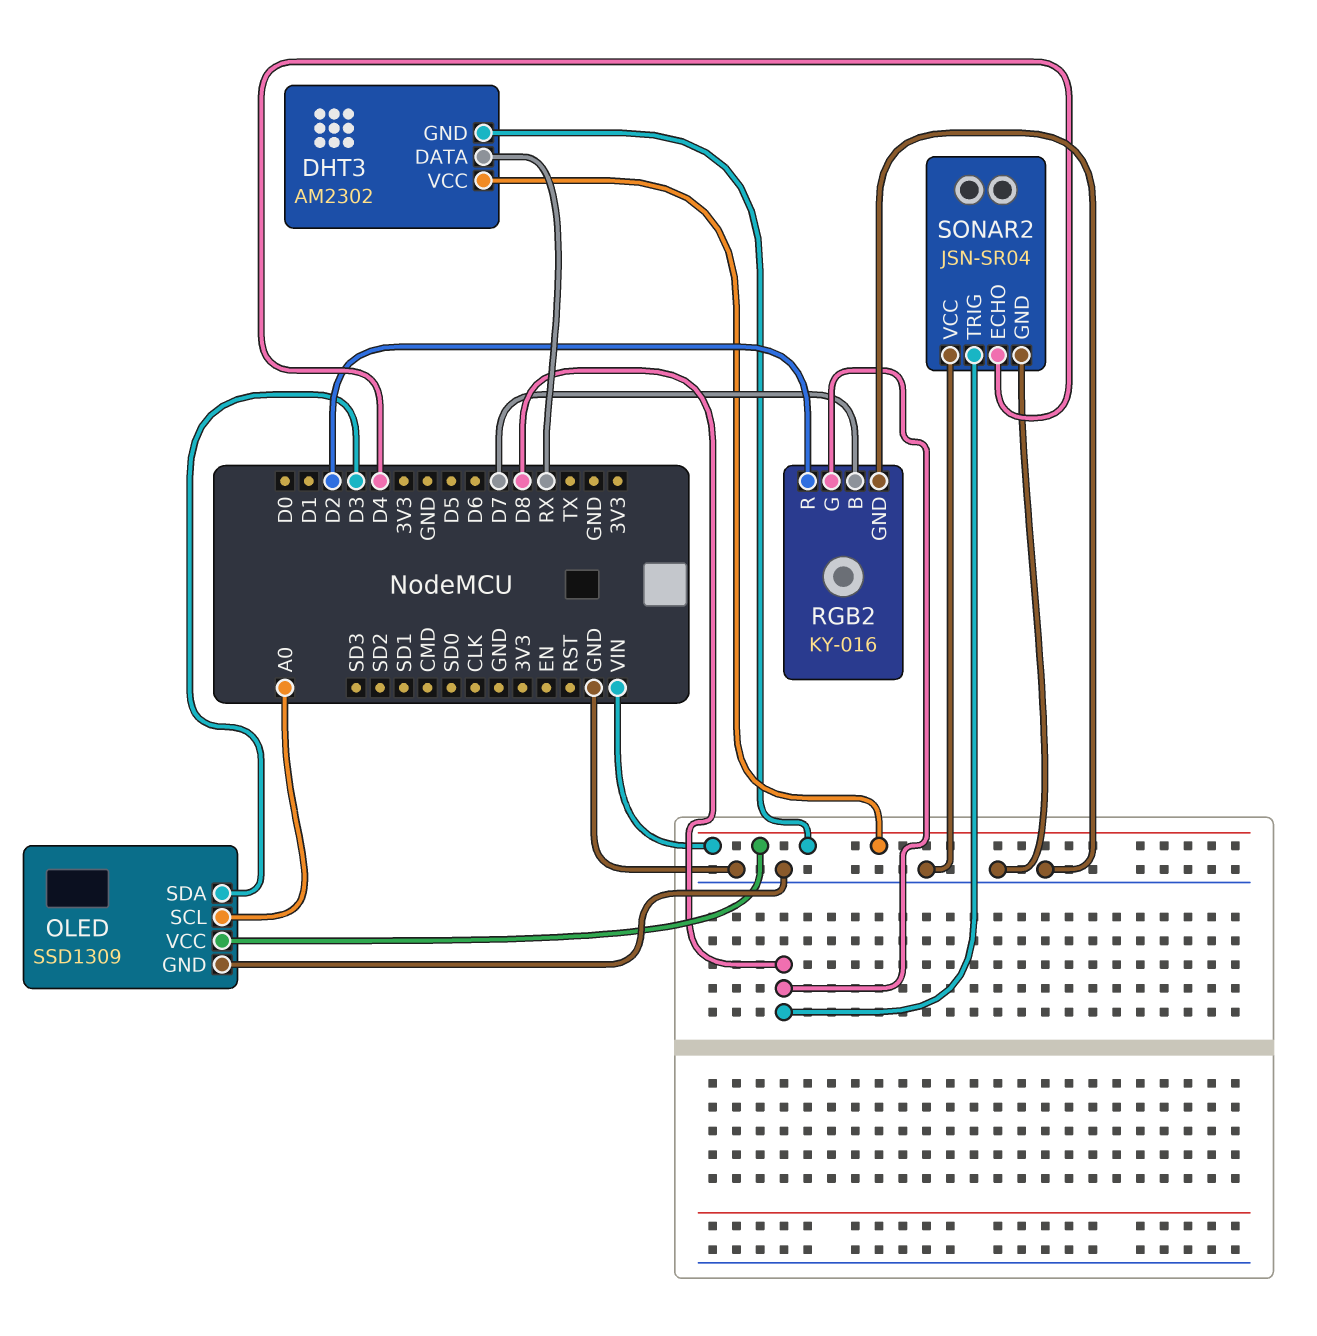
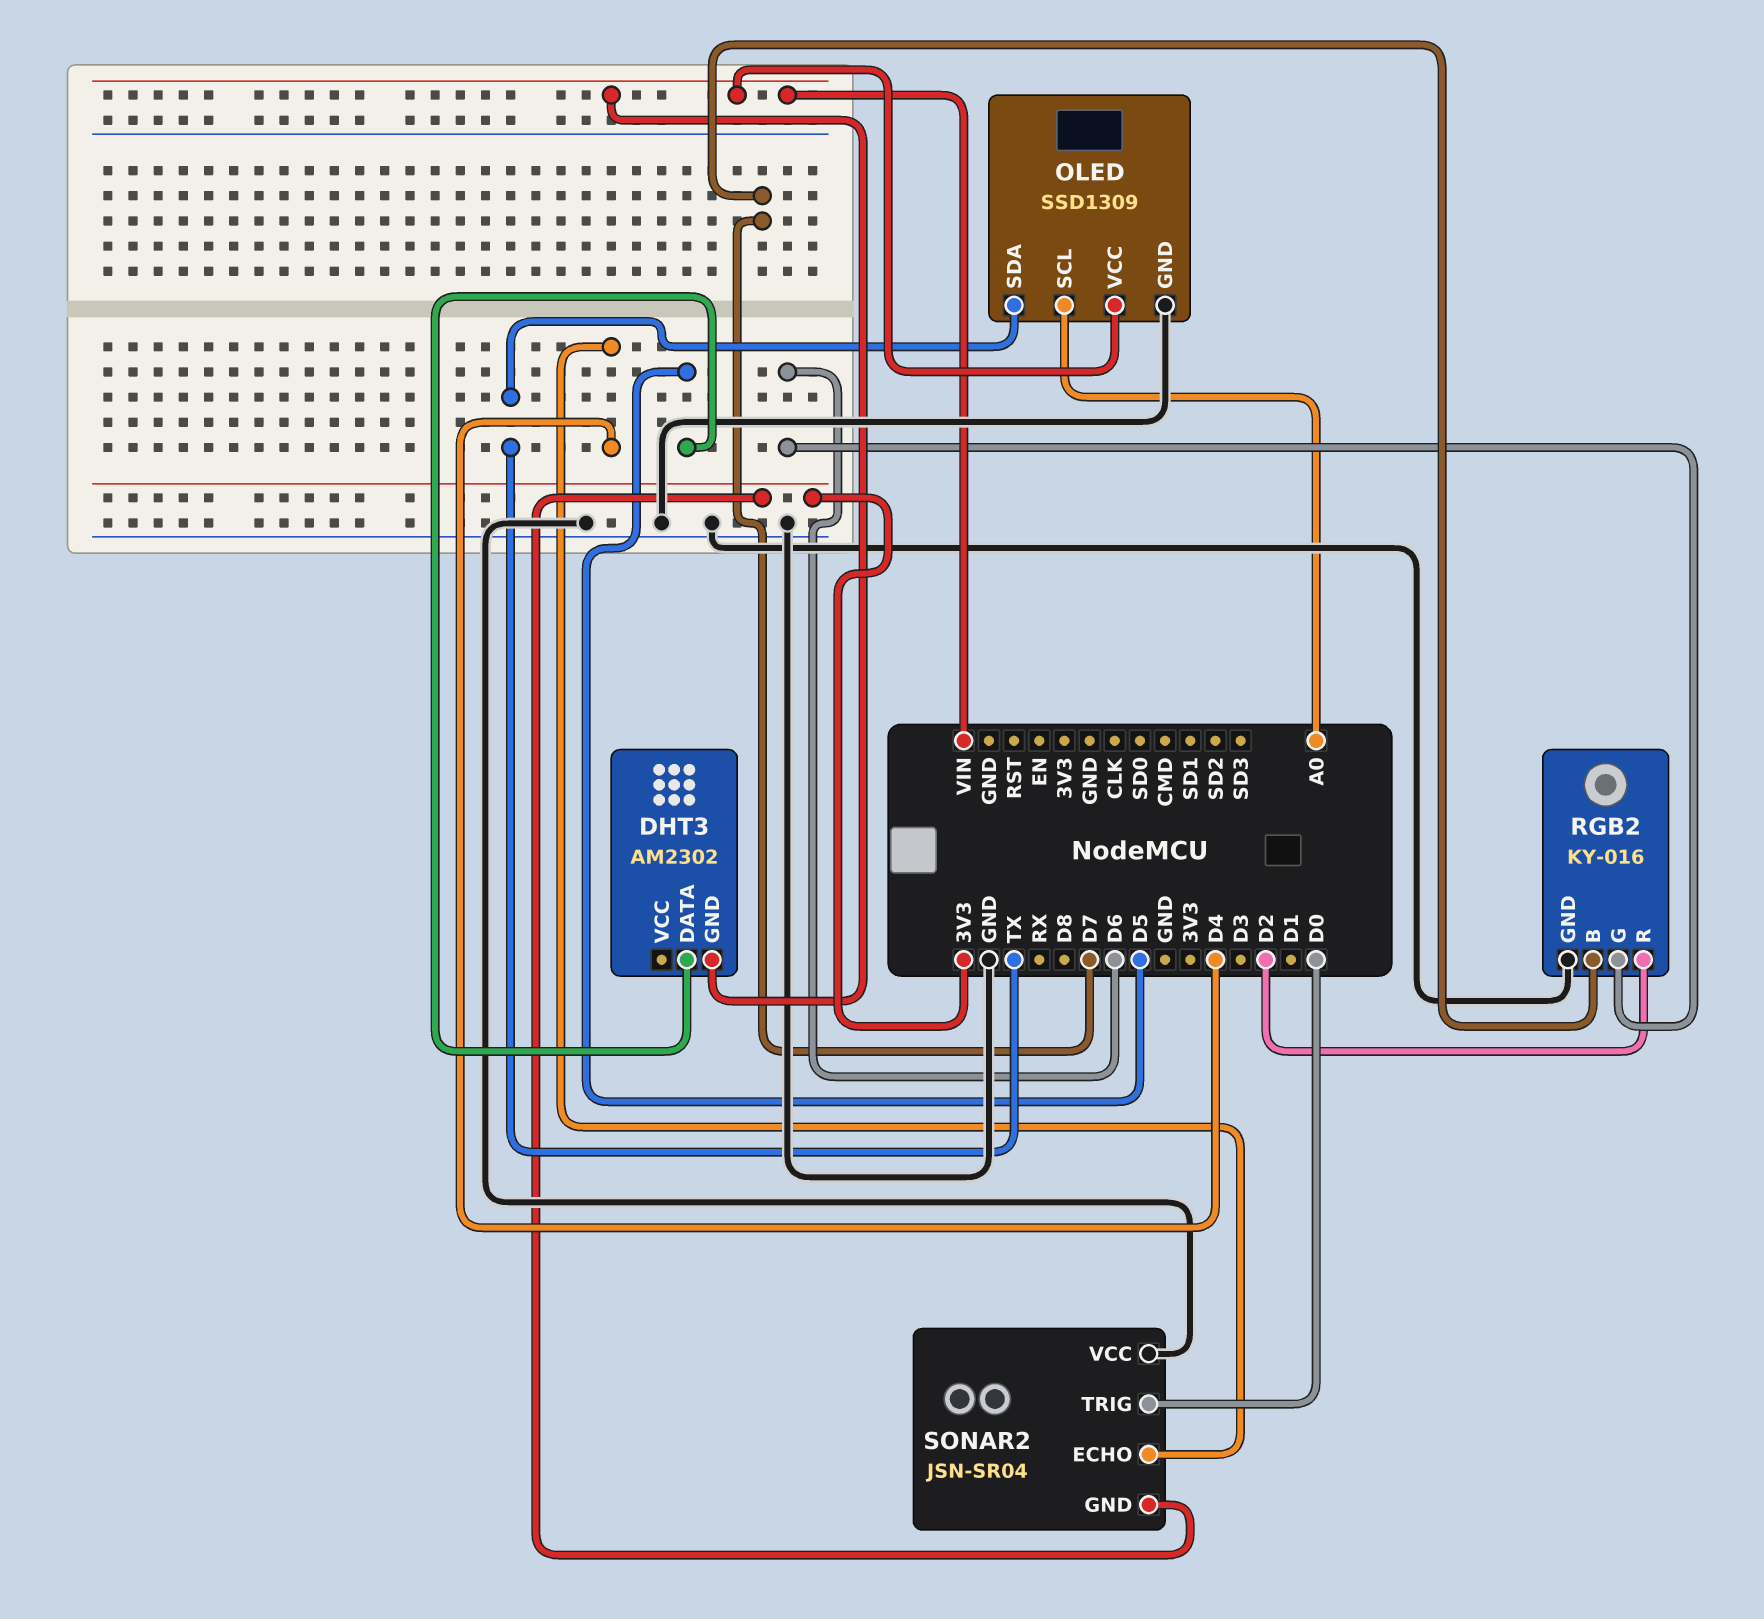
DHT3 pin DATA: RX -> D5
DHT3 pin VCC: VIN -> none
OLED pin SDA: D3 -> TX
RGB2 pin G: D8 -> D6
SONAR2 pin GND: GND -> 3V3
SONAR2 pin TRIG: D8 -> D0

